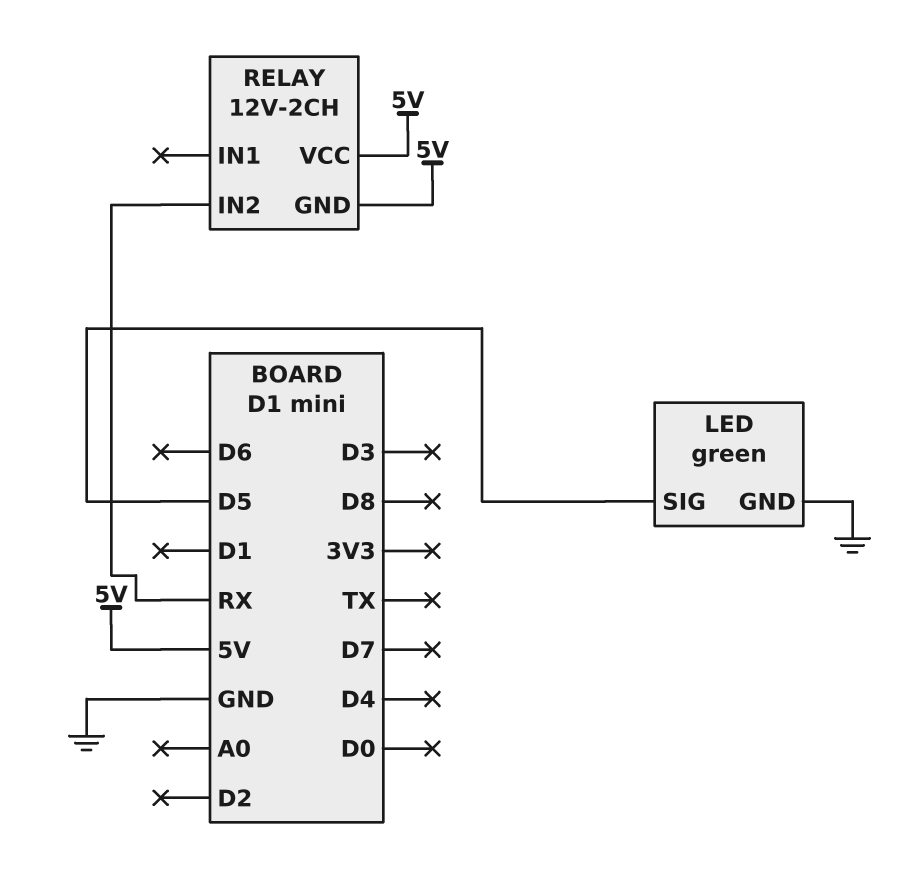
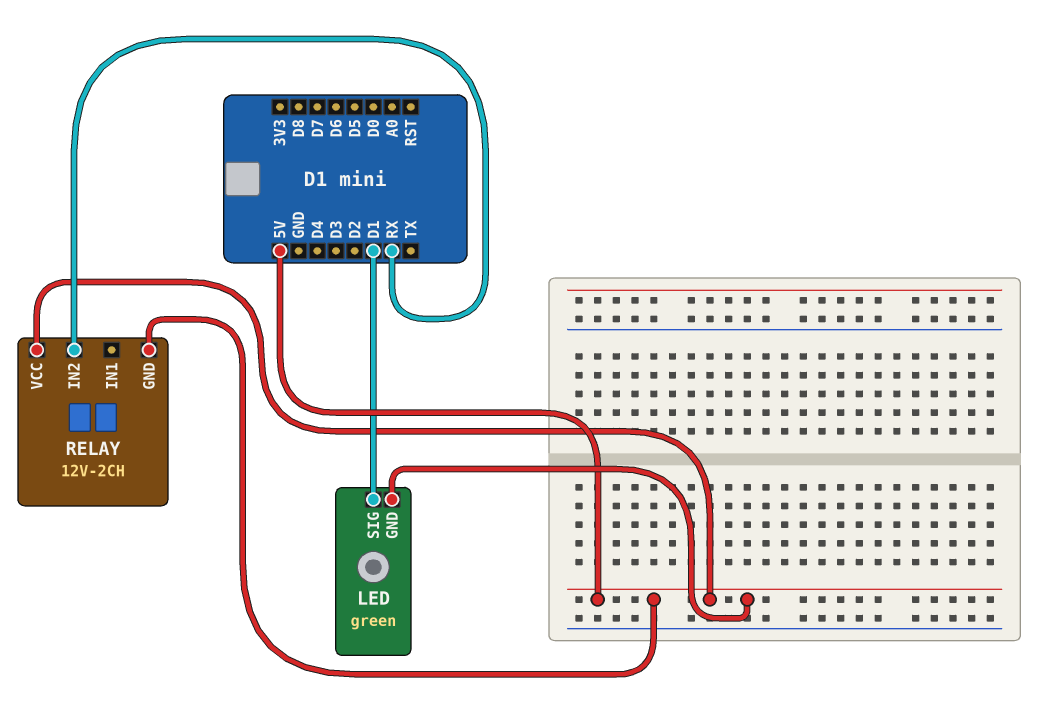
LED pin GND: GND -> 5V
LED pin SIG: D5 -> D1

